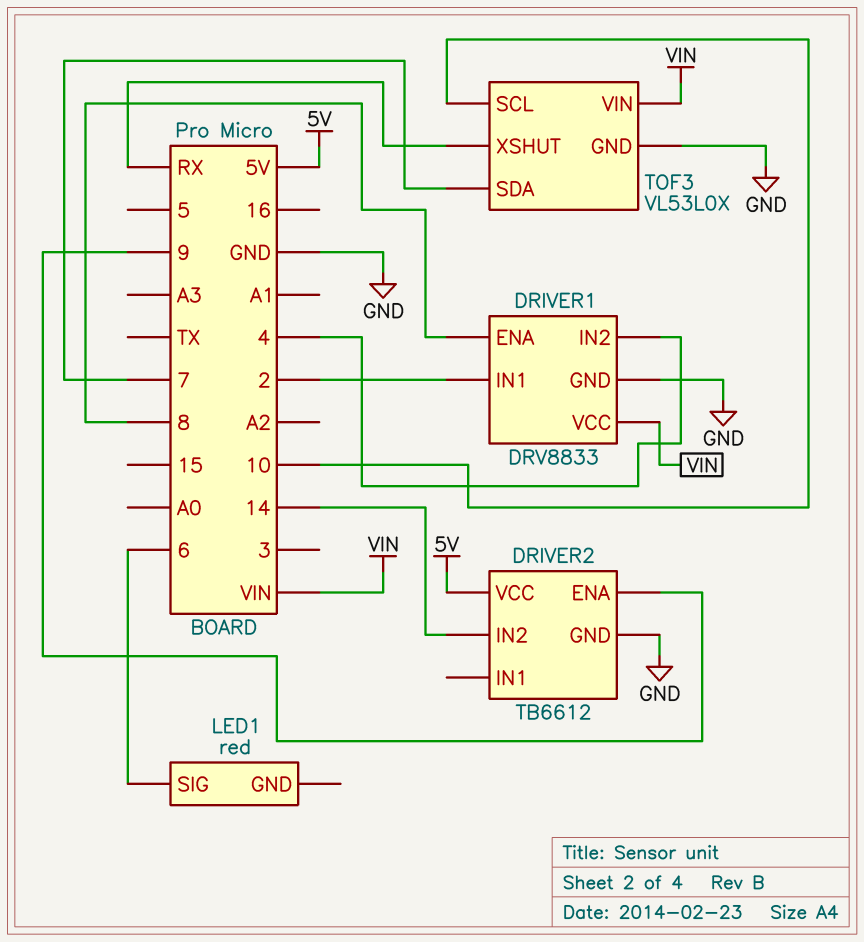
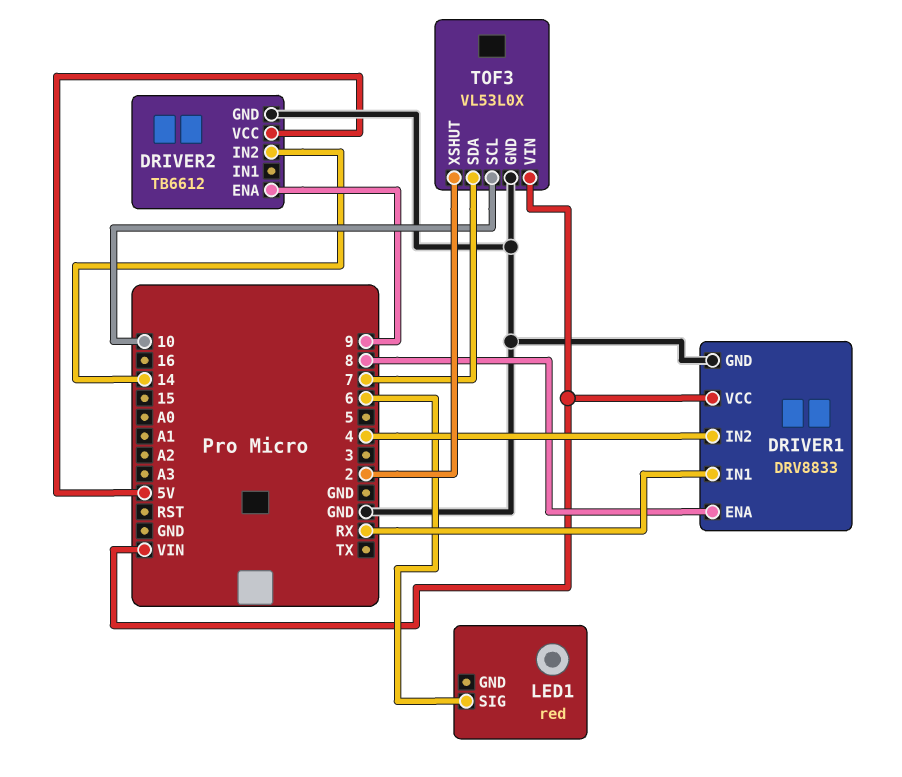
DRIVER1 pin IN1: 2 -> RX
TOF3 pin XSHUT: RX -> 2

